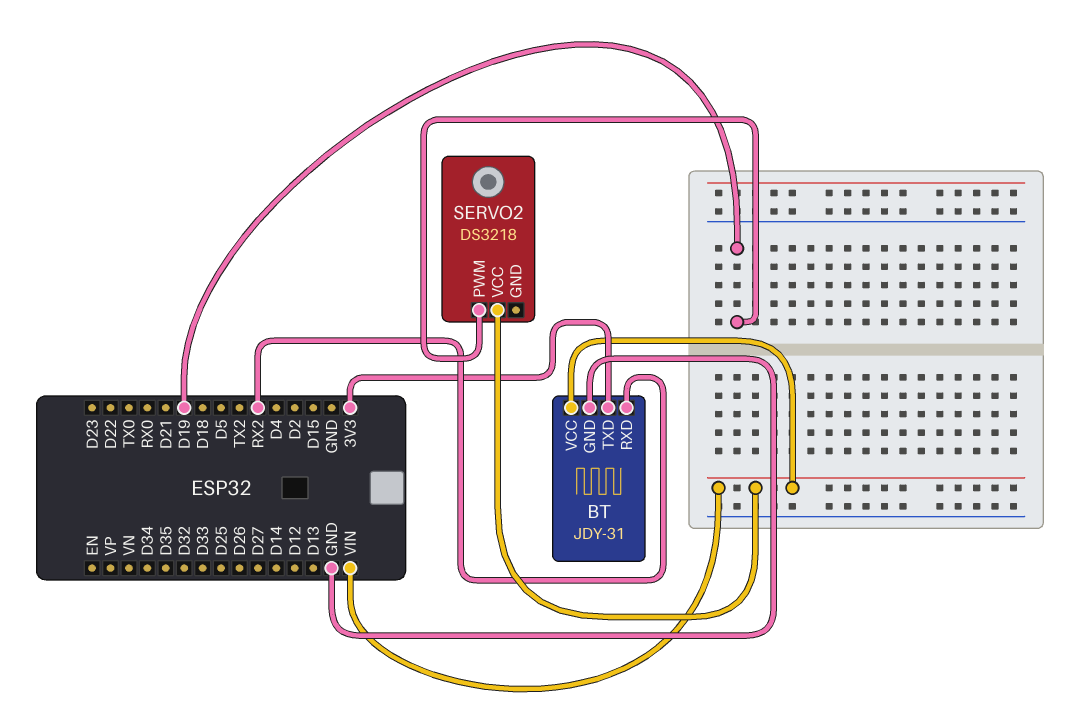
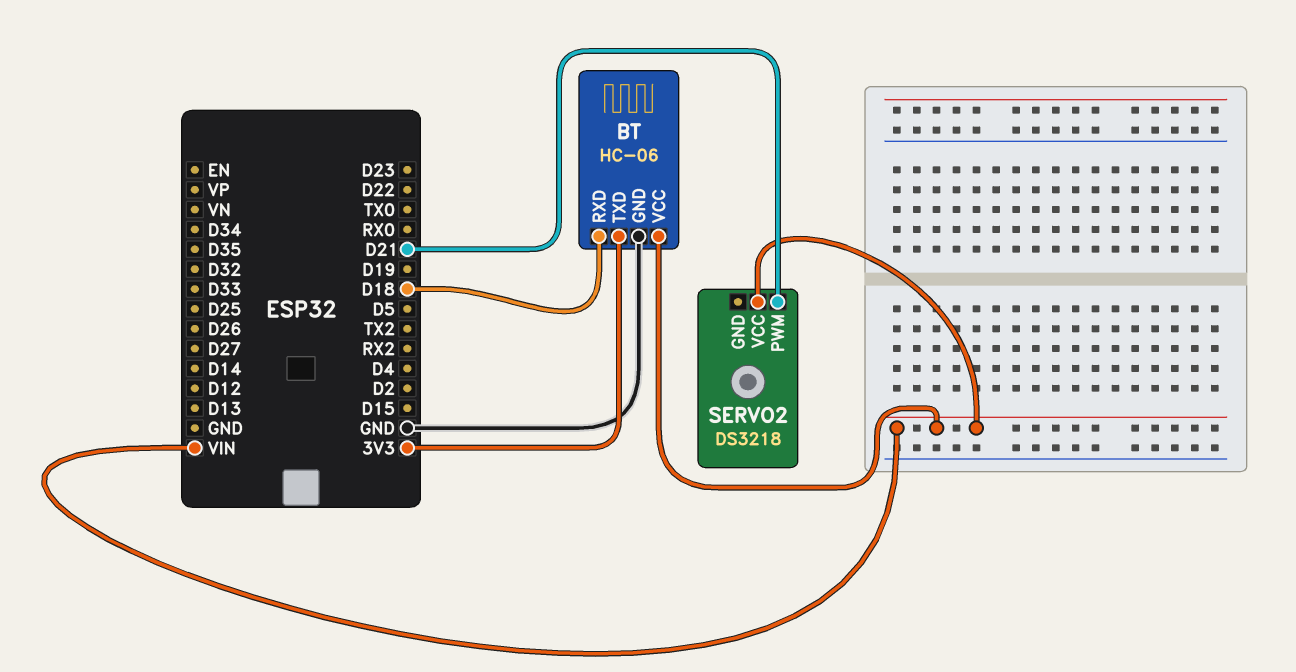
BT: JDY-31 -> HC-06
BT pin RXD: RX2 -> D18
SERVO2 pin PWM: D19 -> D21

